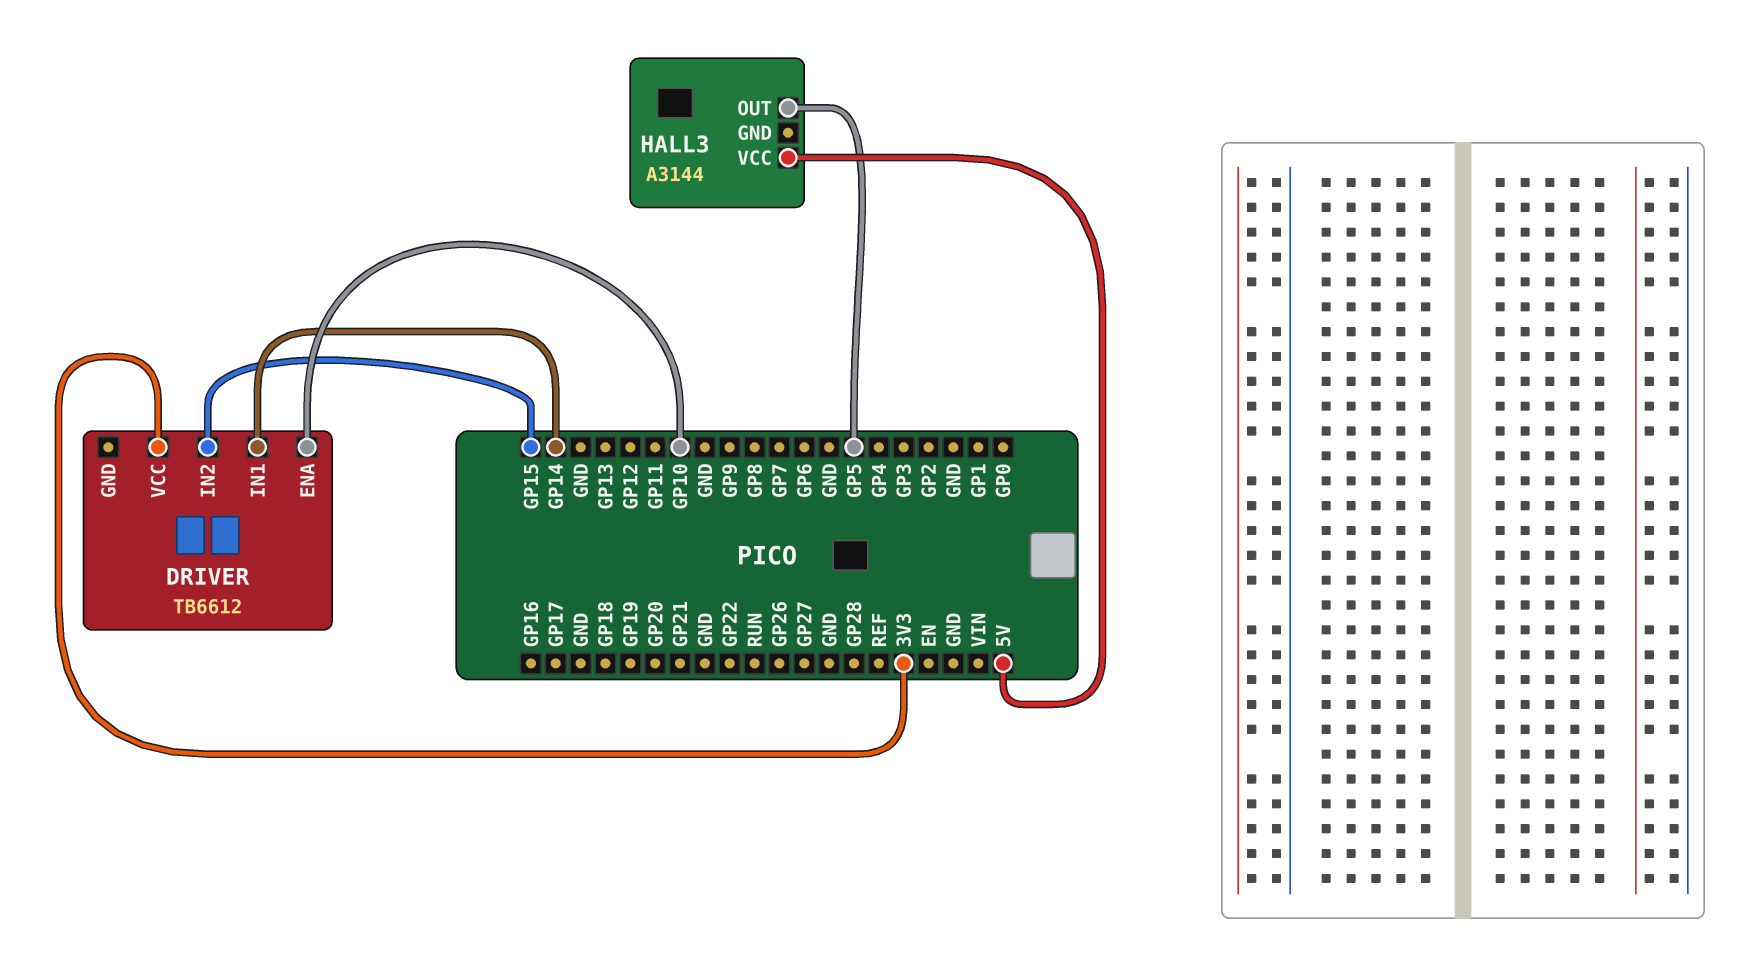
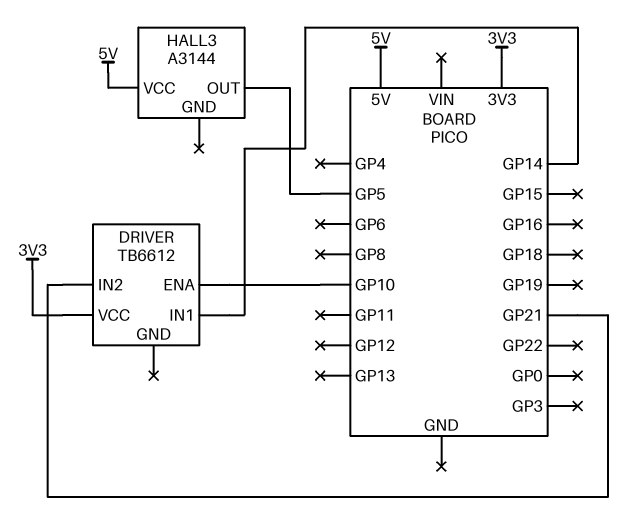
DRIVER pin IN2: GP15 -> GP21

